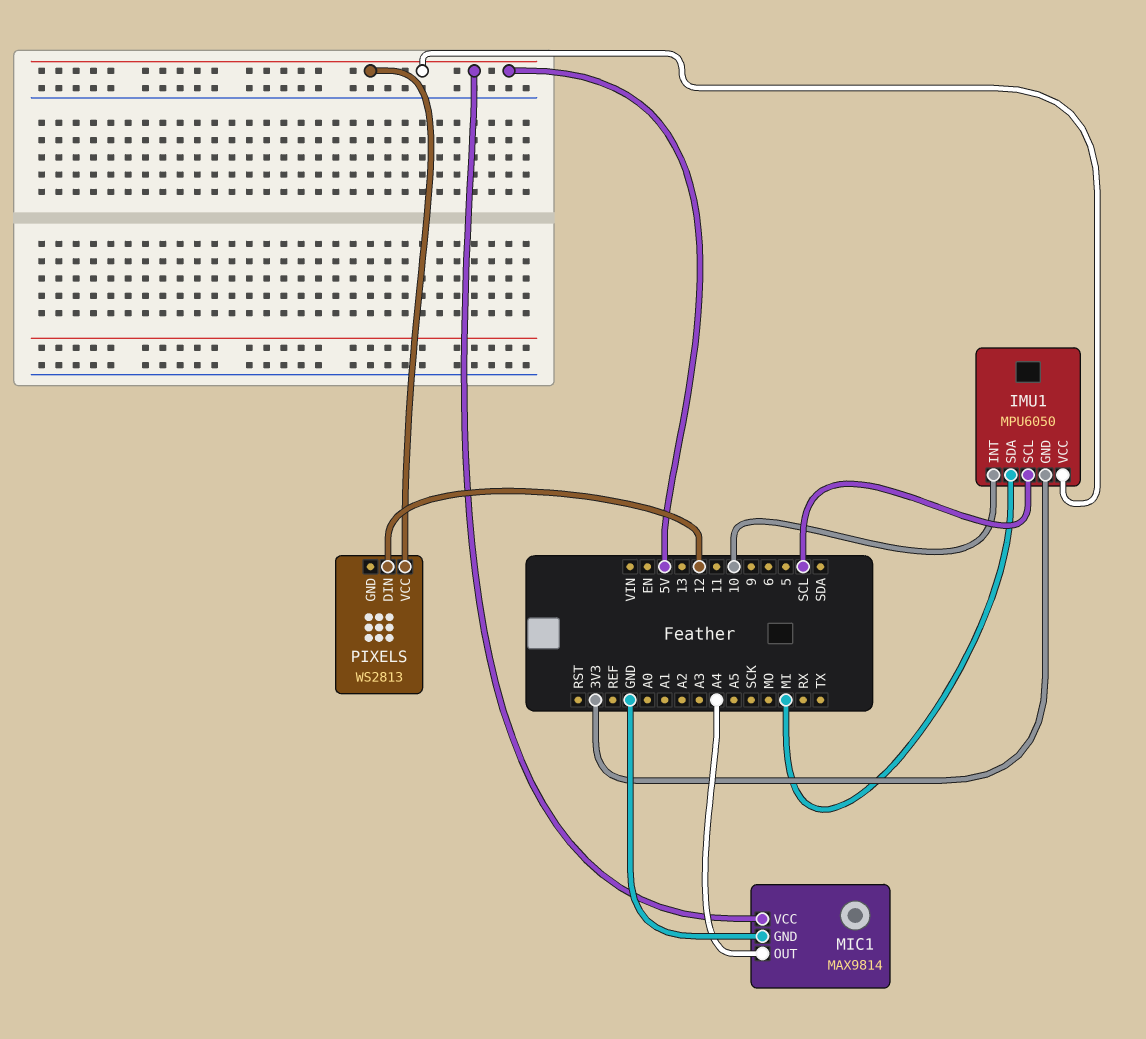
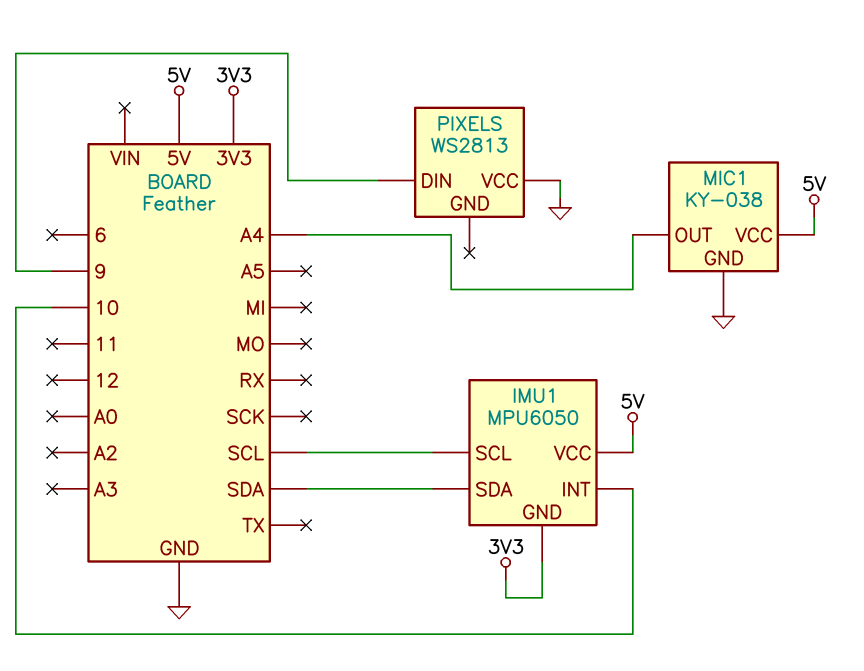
IMU1 pin SDA: MI -> SDA
MIC1: MAX9814 -> KY-038
PIXELS pin DIN: 12 -> 9
PIXELS pin VCC: 5V -> GND

